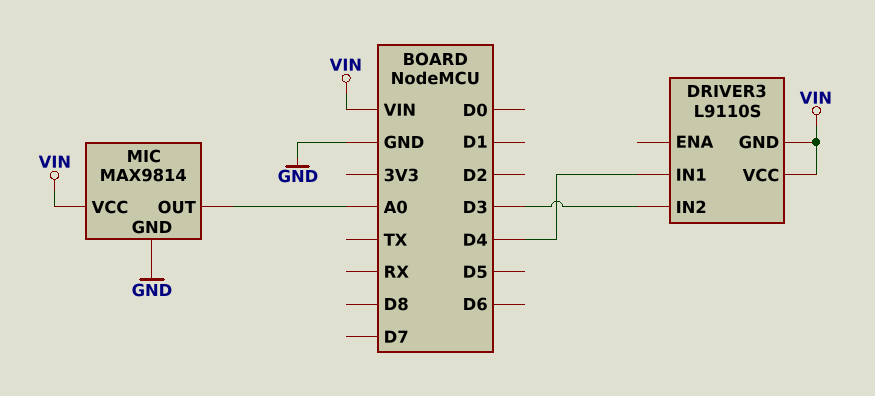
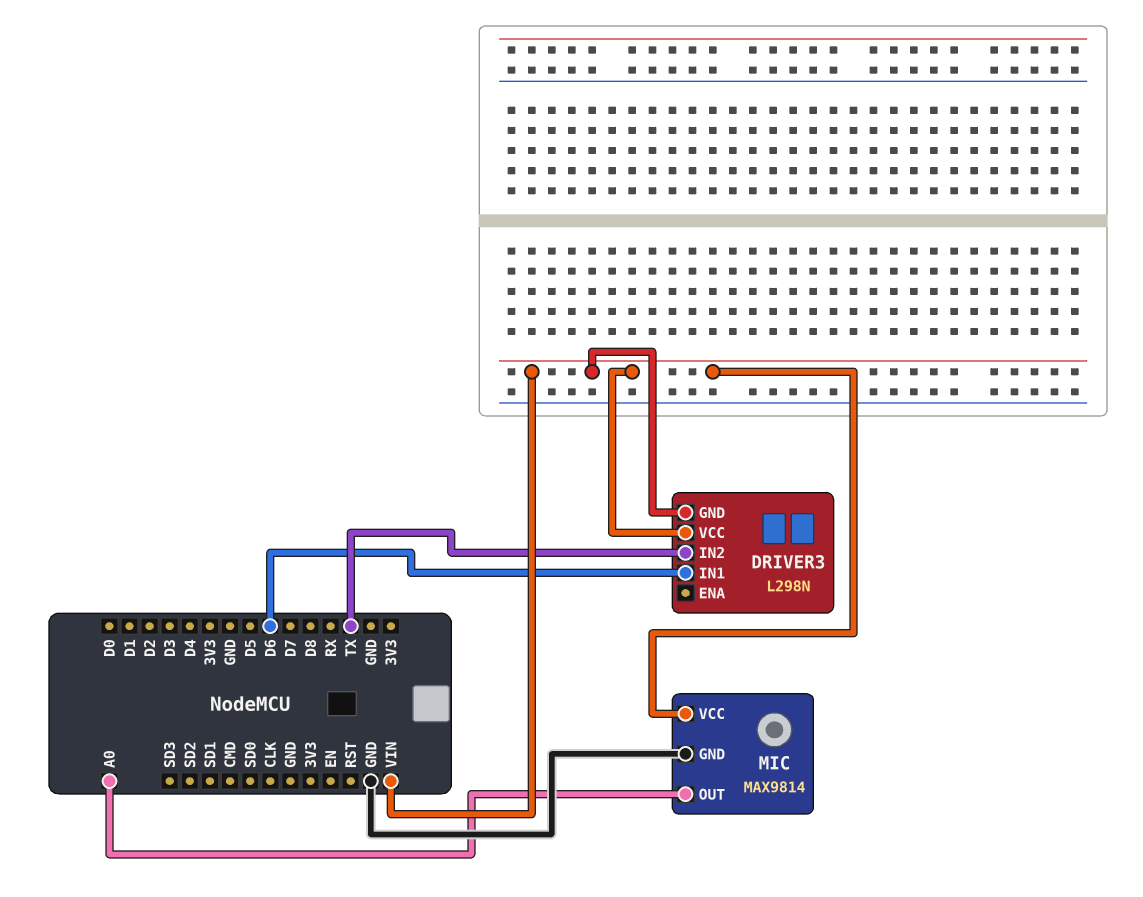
DRIVER3: L9110S -> L298N
DRIVER3 pin IN1: D4 -> D6
DRIVER3 pin IN2: D3 -> TX

